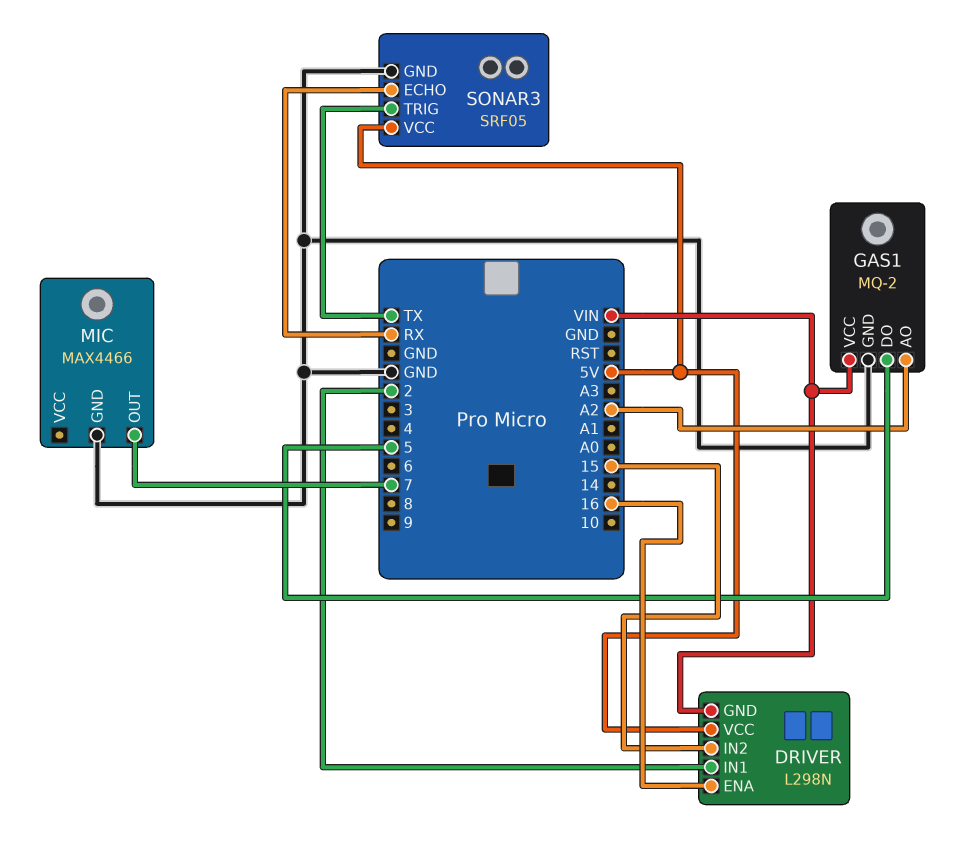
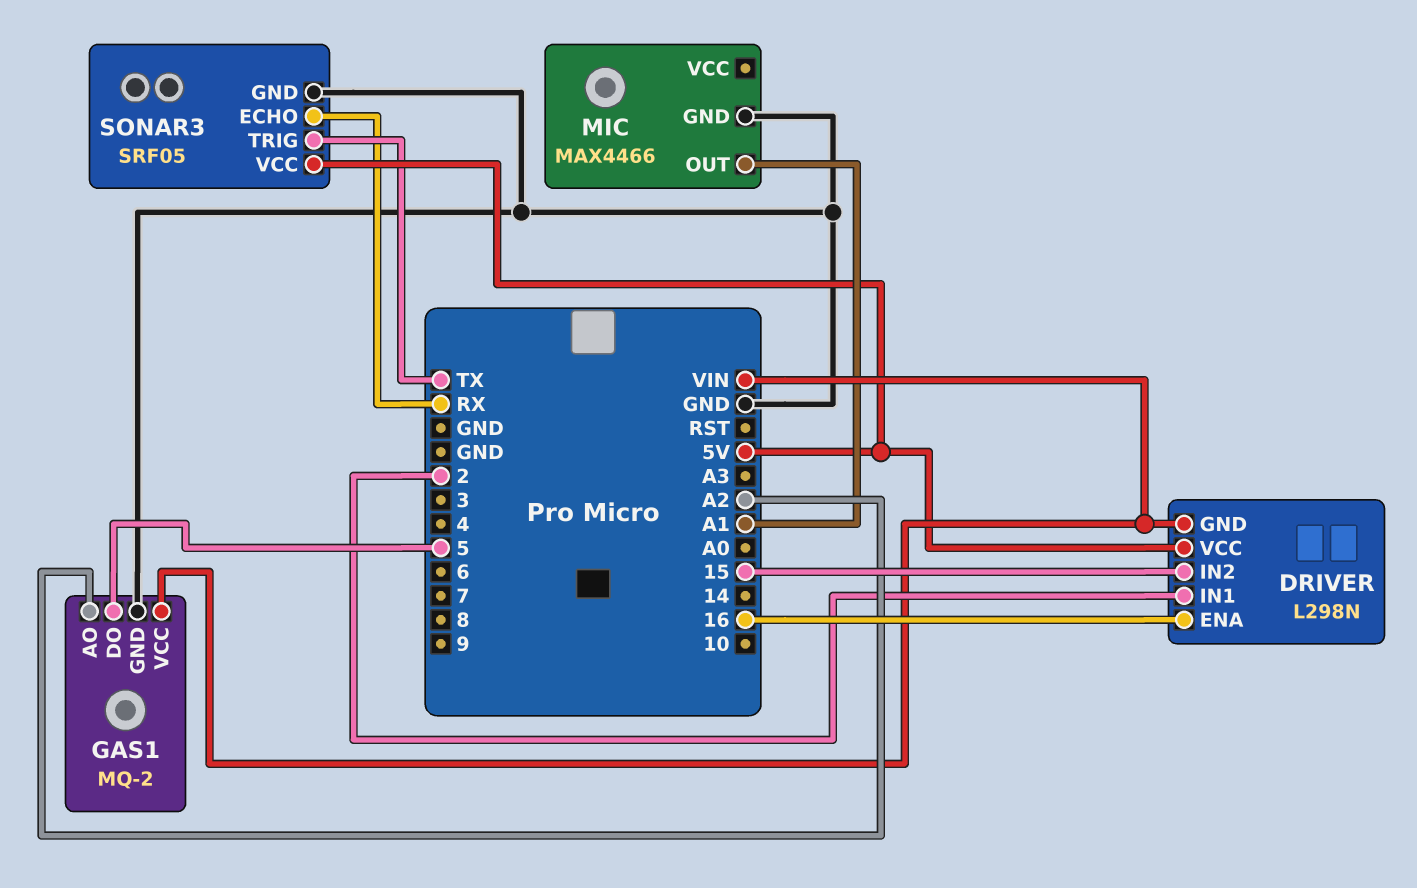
MIC pin OUT: 7 -> A1

